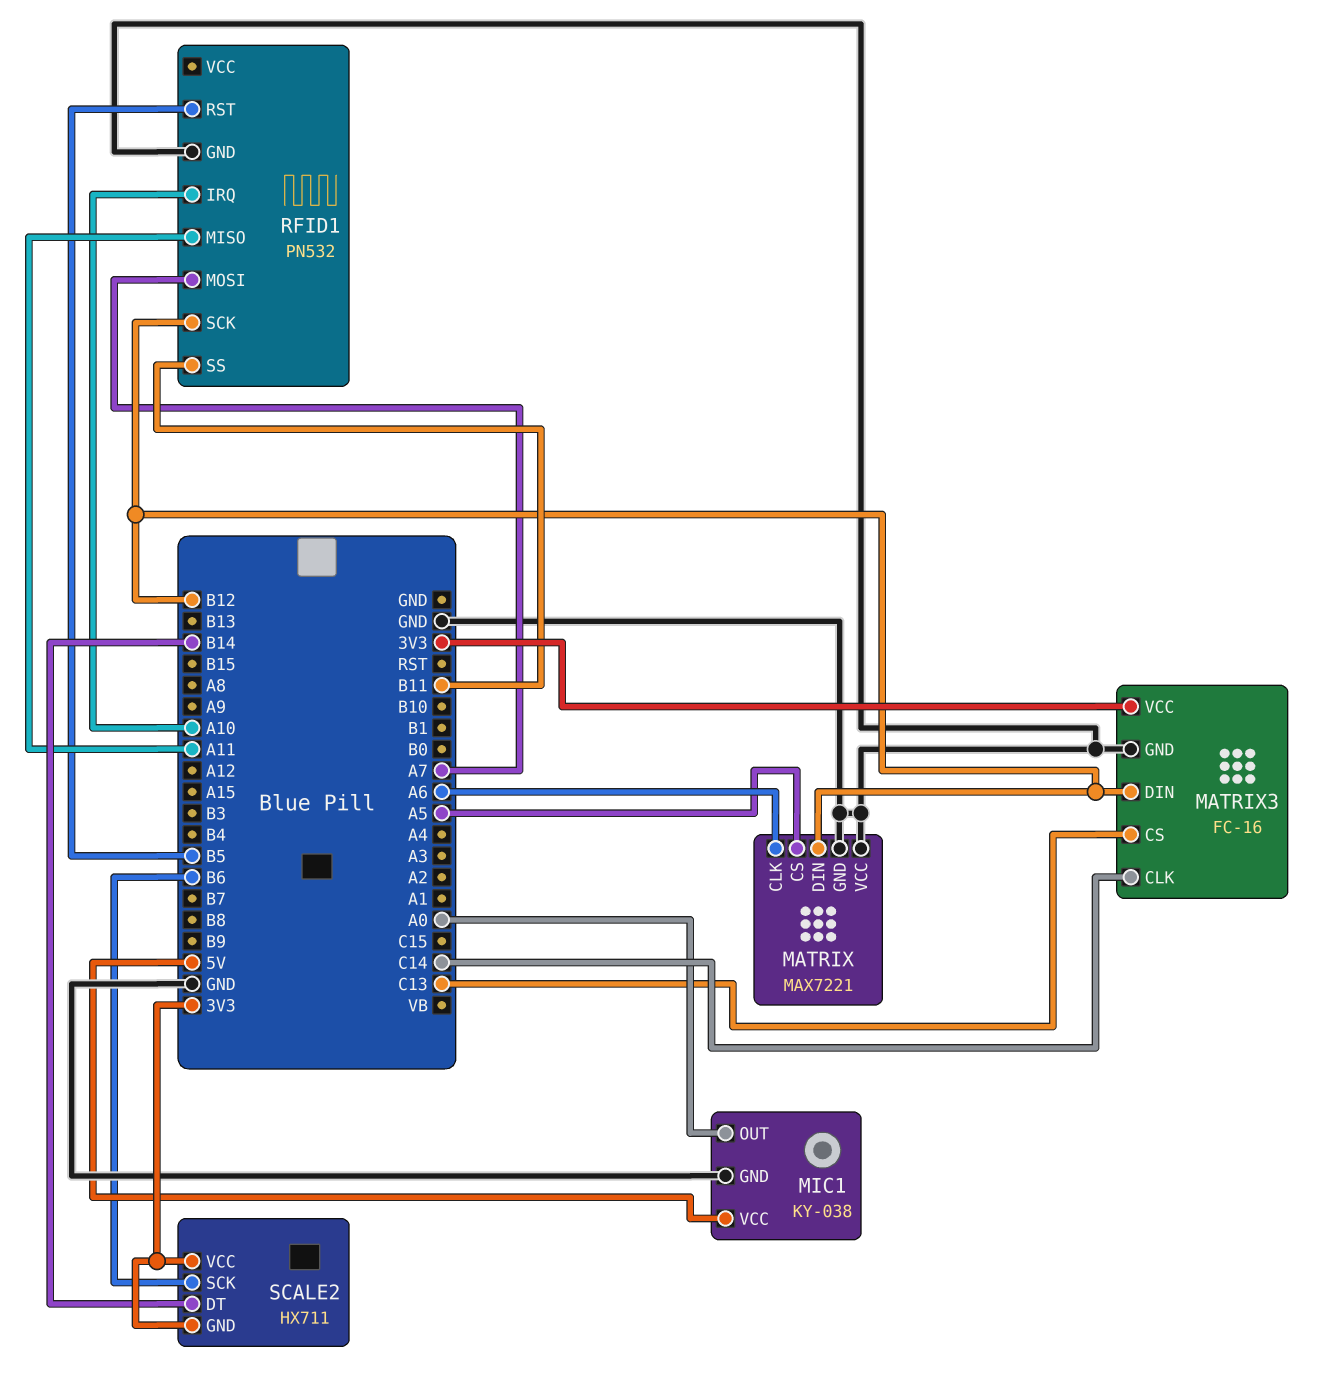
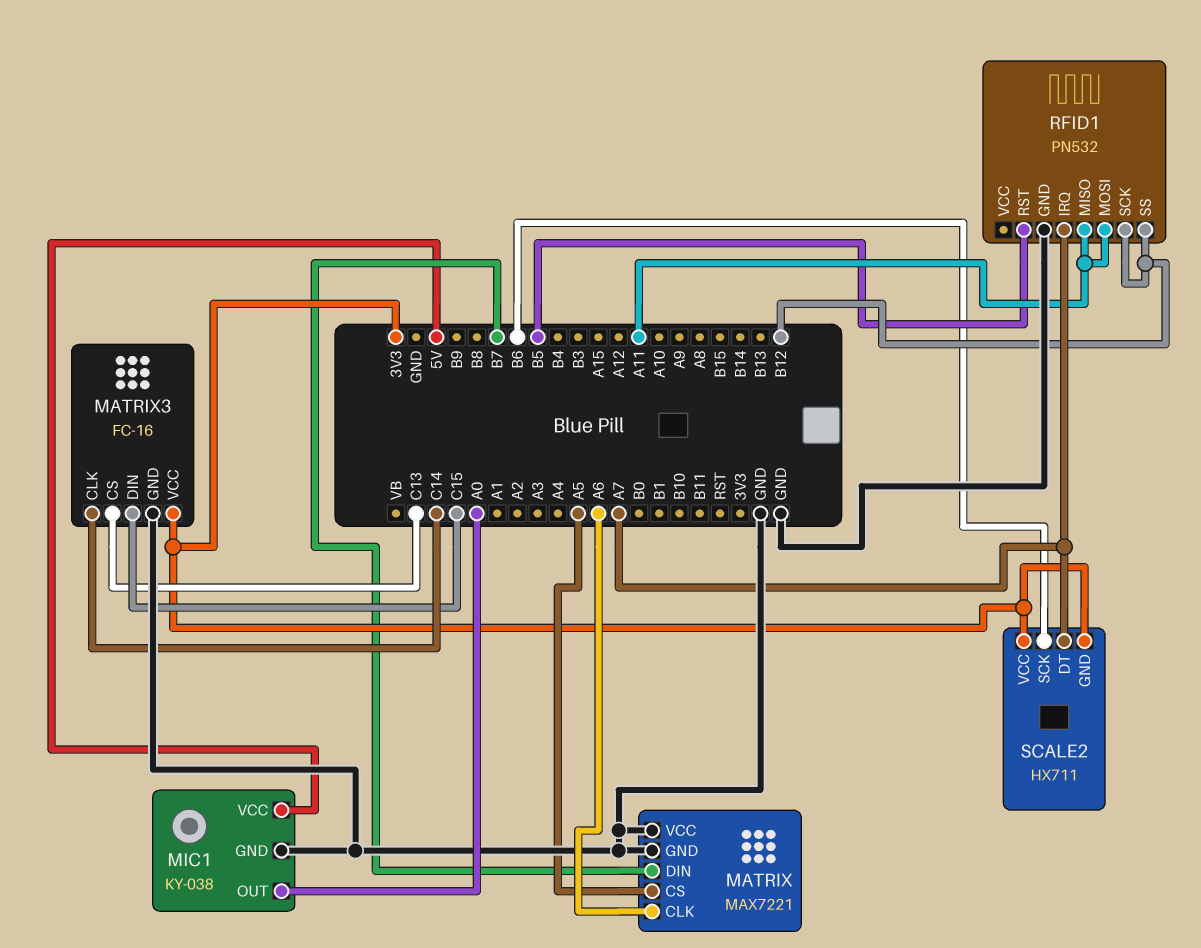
MATRIX pin DIN: B12 -> B7
MATRIX3 pin DIN: B12 -> C15
RFID1 pin IRQ: A10 -> A7
RFID1 pin MOSI: A7 -> A11
RFID1 pin SS: B11 -> B12
SCALE2 pin DT: B14 -> A7

